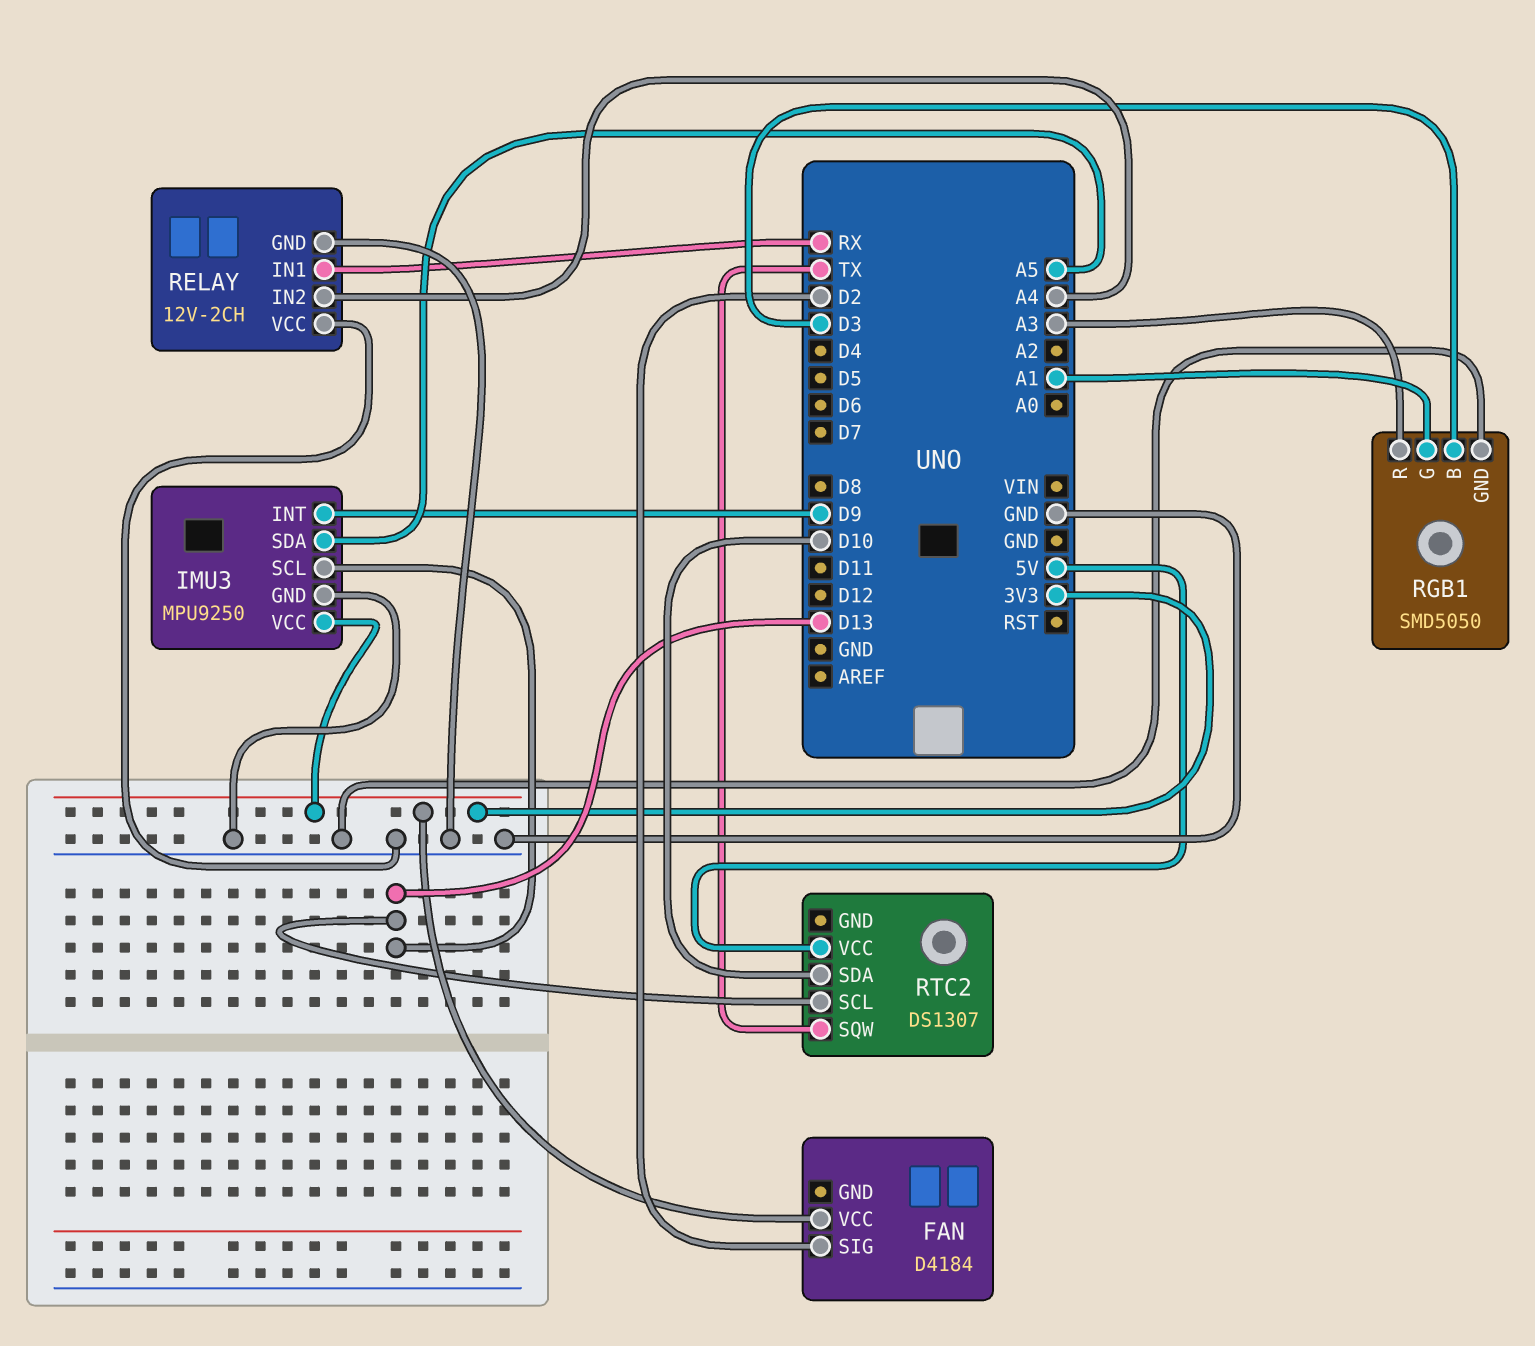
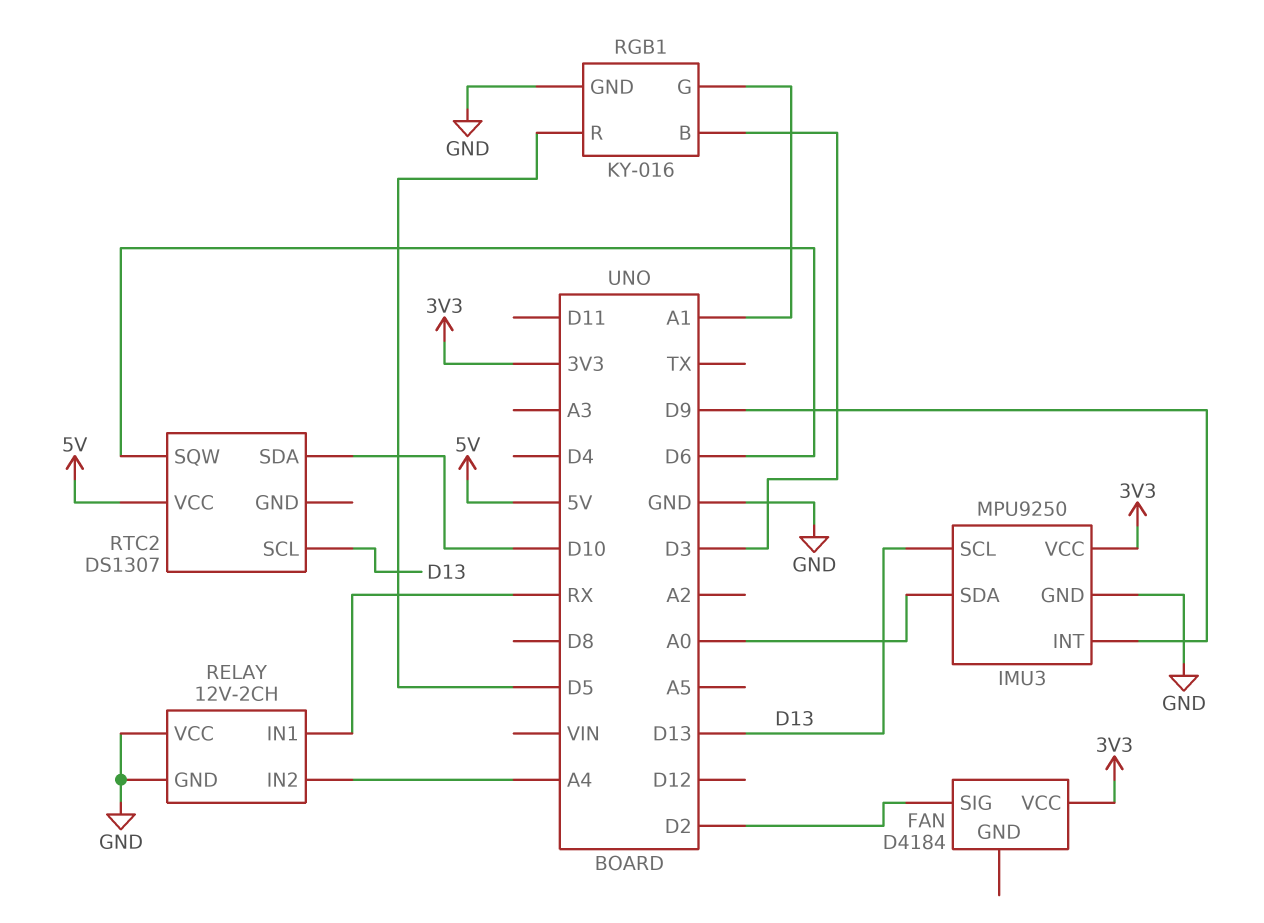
IMU3 pin SDA: A5 -> A0
RGB1: SMD5050 -> KY-016
RGB1 pin R: A3 -> D5
RTC2 pin SQW: TX -> D6

